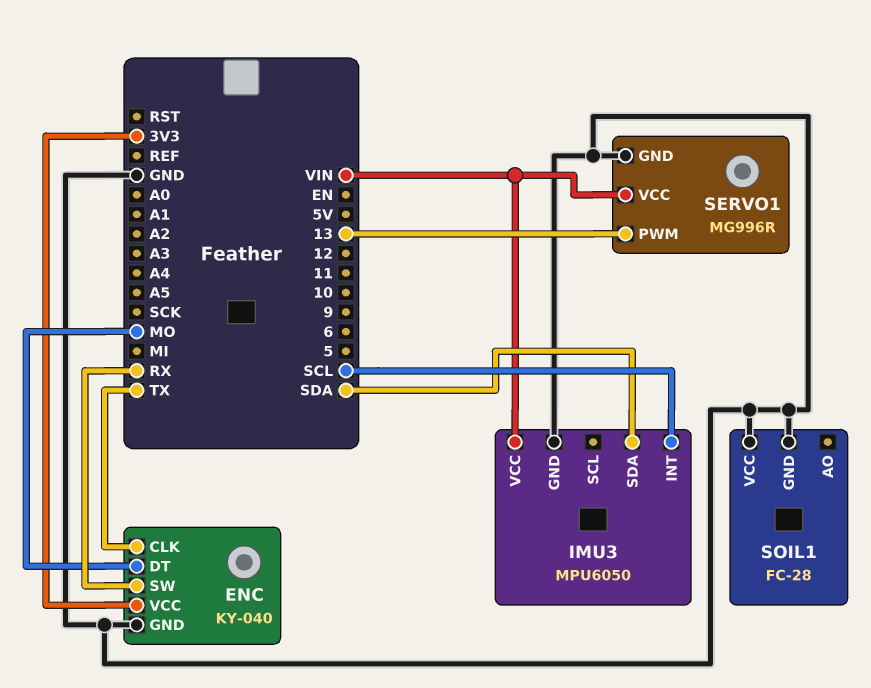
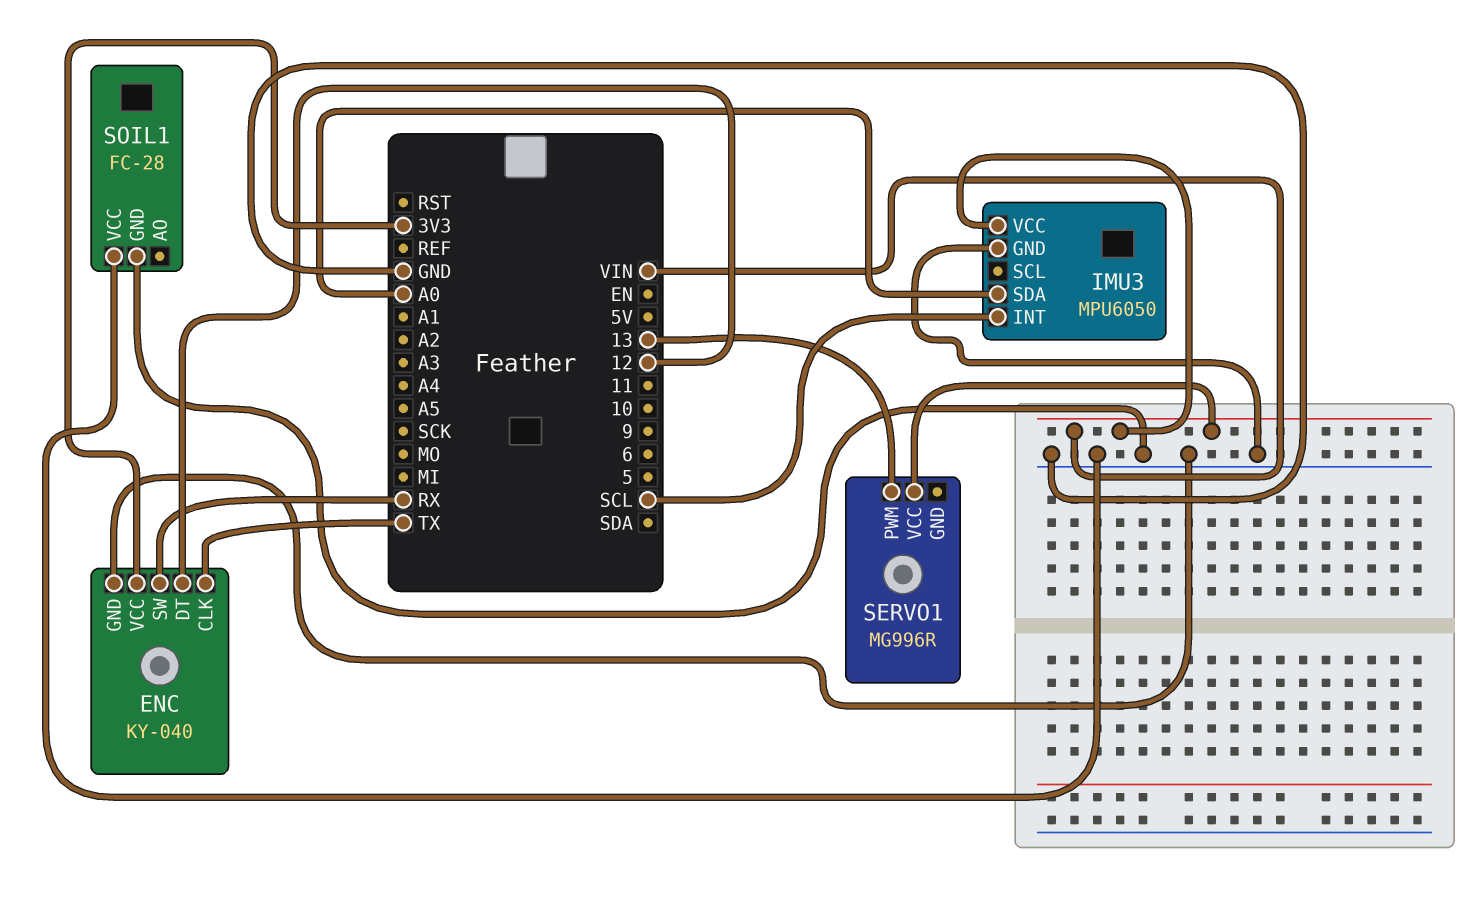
ENC pin DT: MO -> 12
IMU3 pin SDA: SDA -> A0
SERVO1 pin GND: GND -> none

